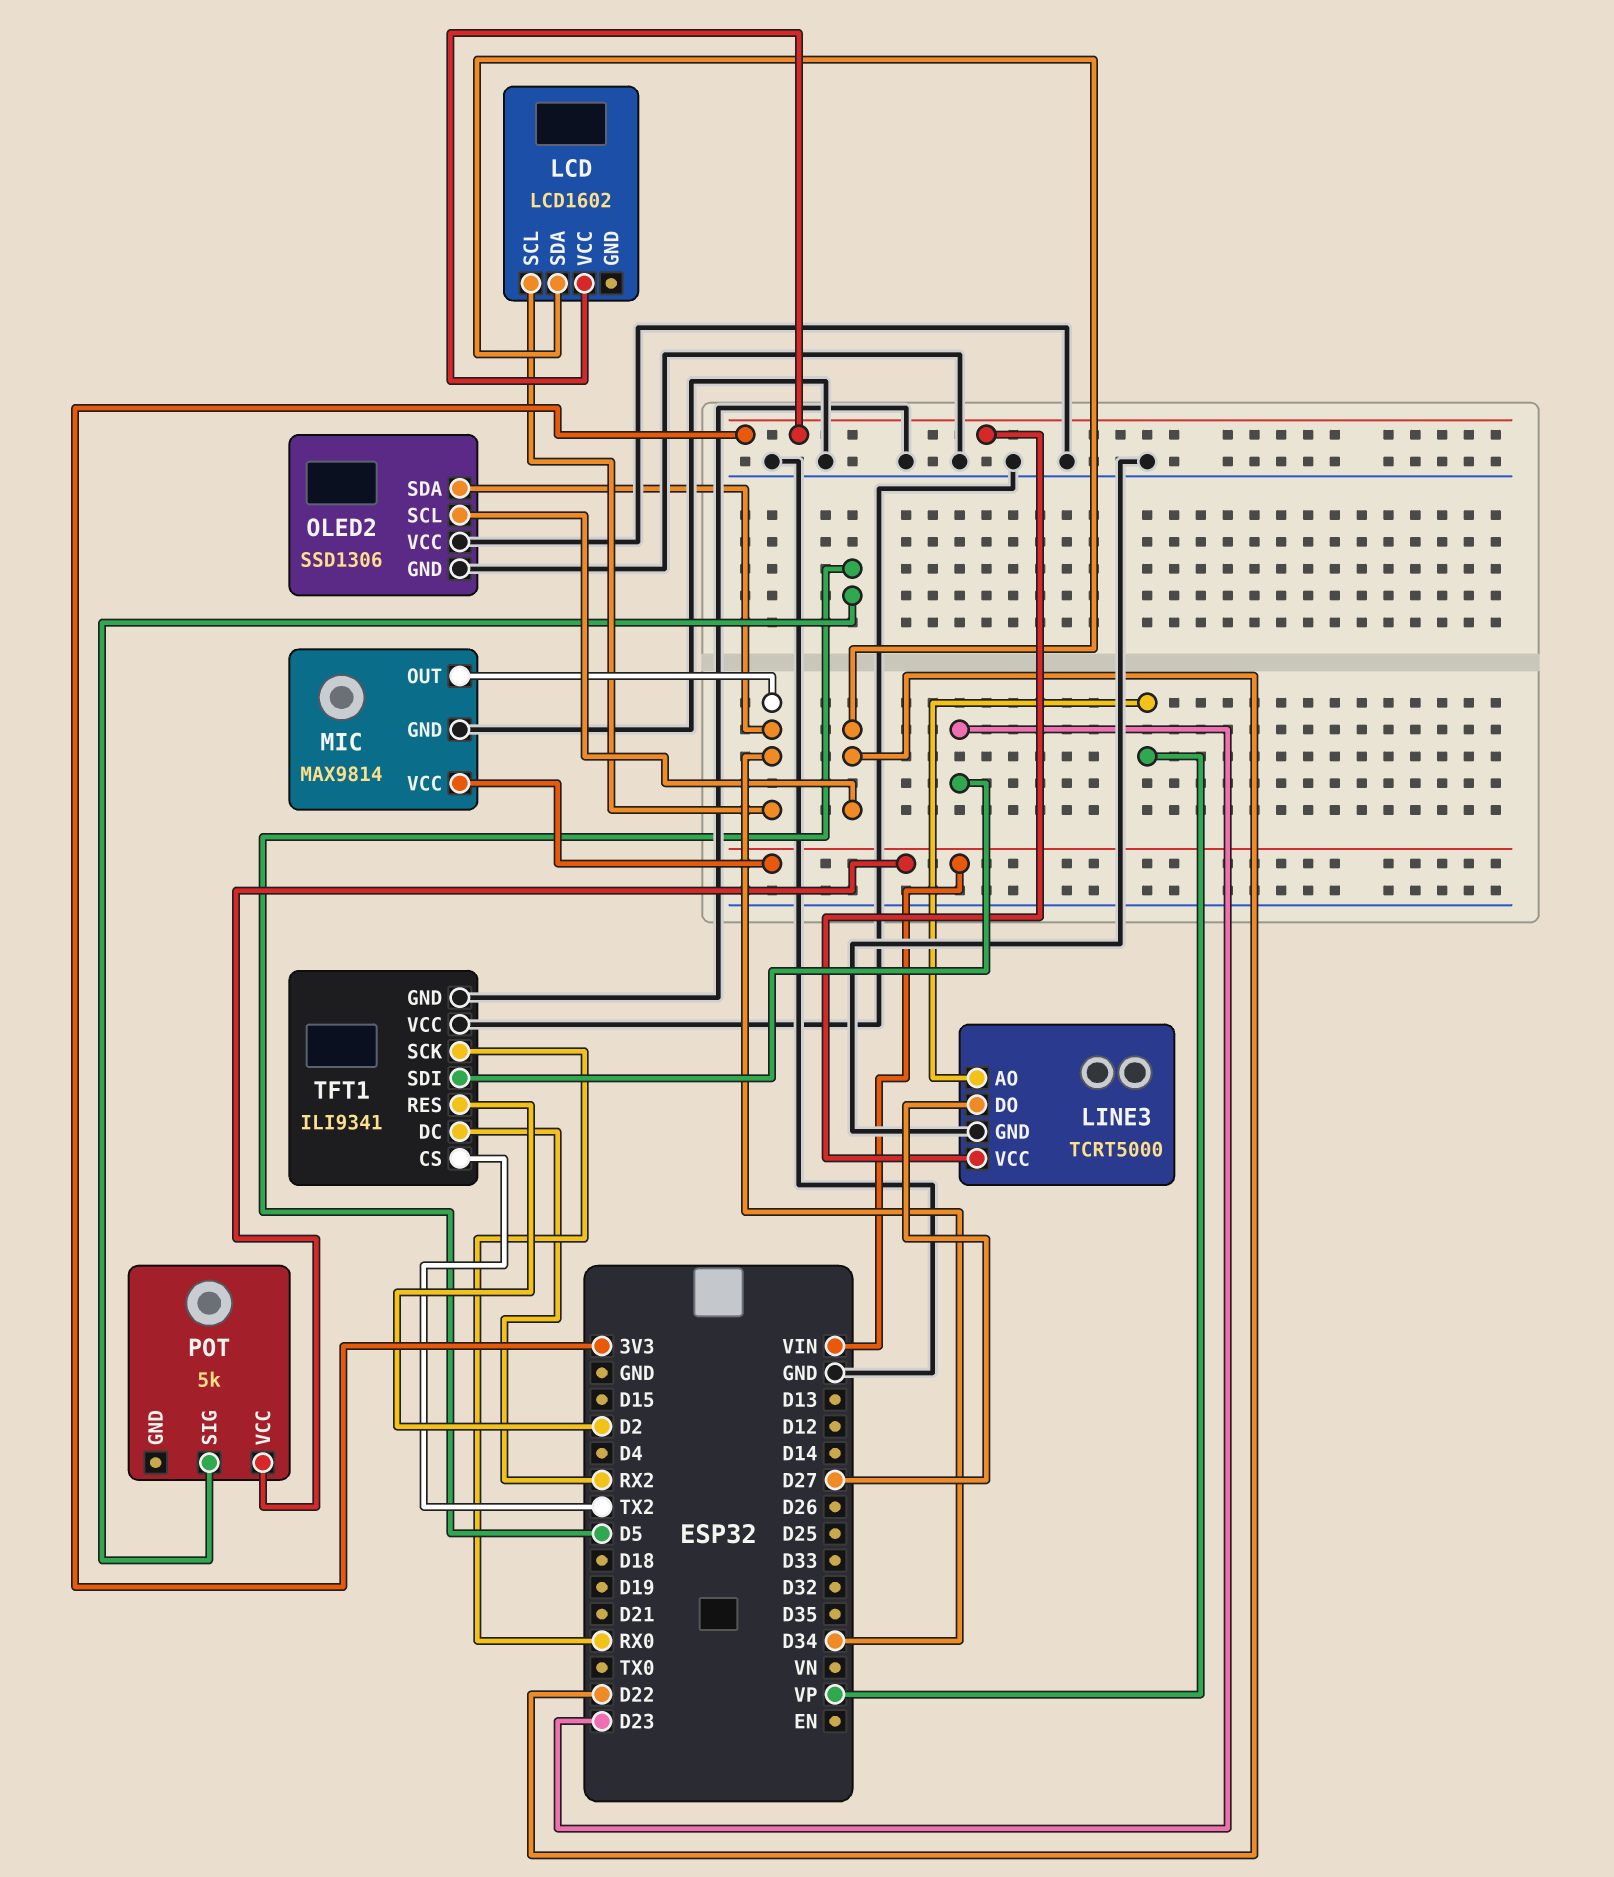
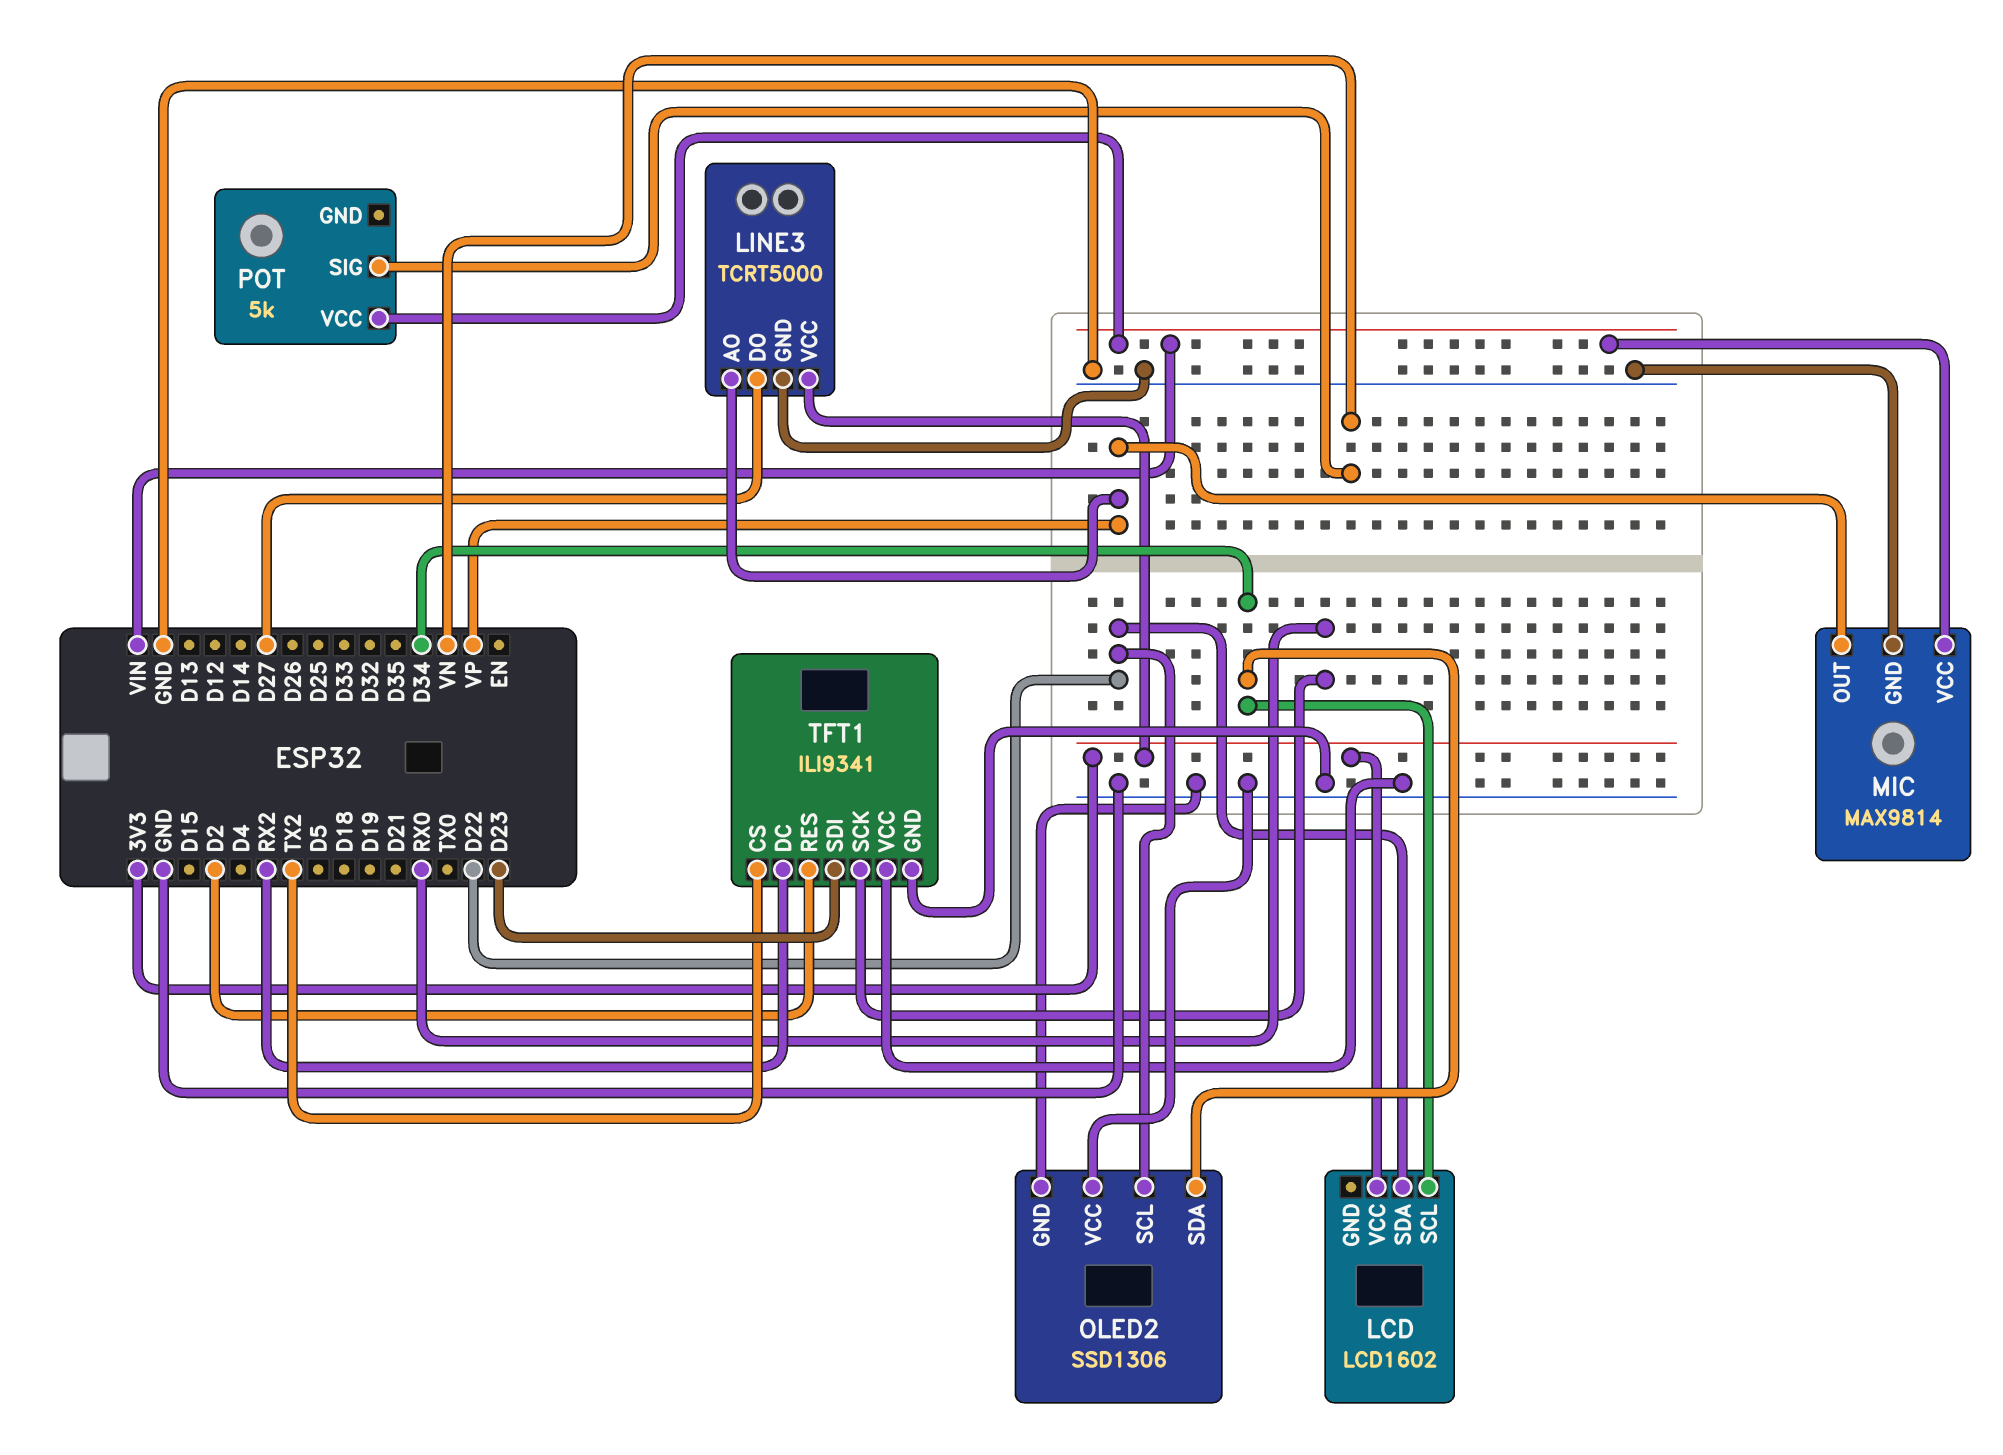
MIC pin OUT: D34 -> VP
POT pin SIG: D5 -> VN

